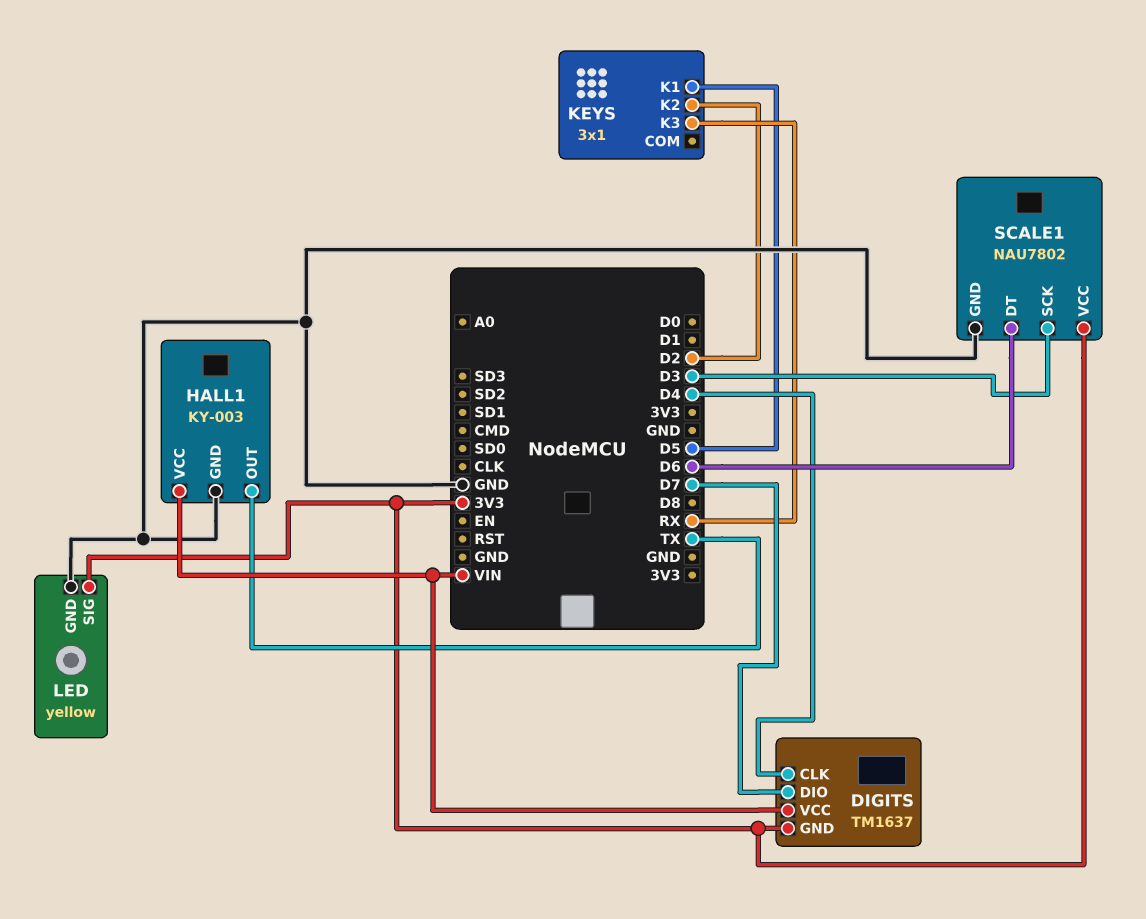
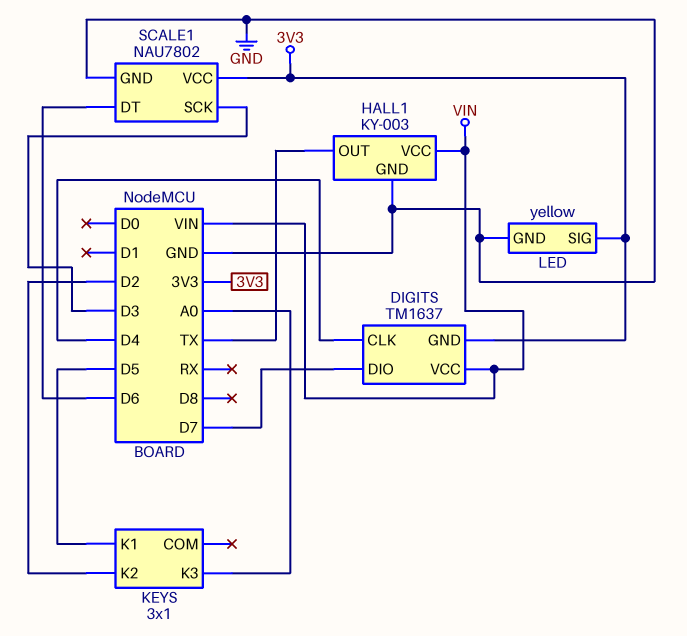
KEYS pin K3: RX -> A0

